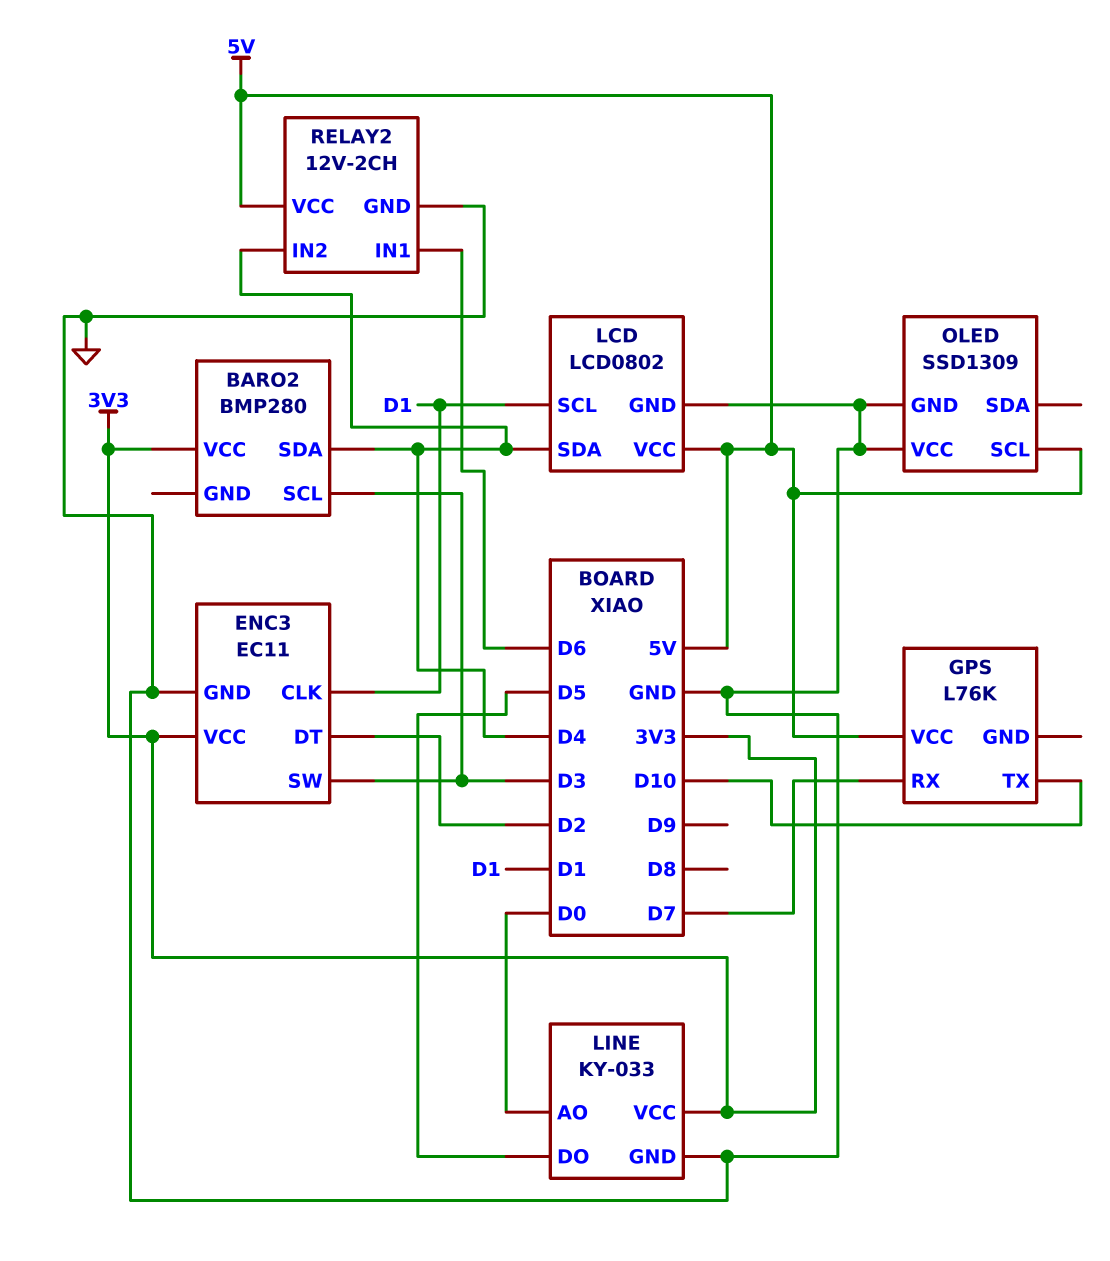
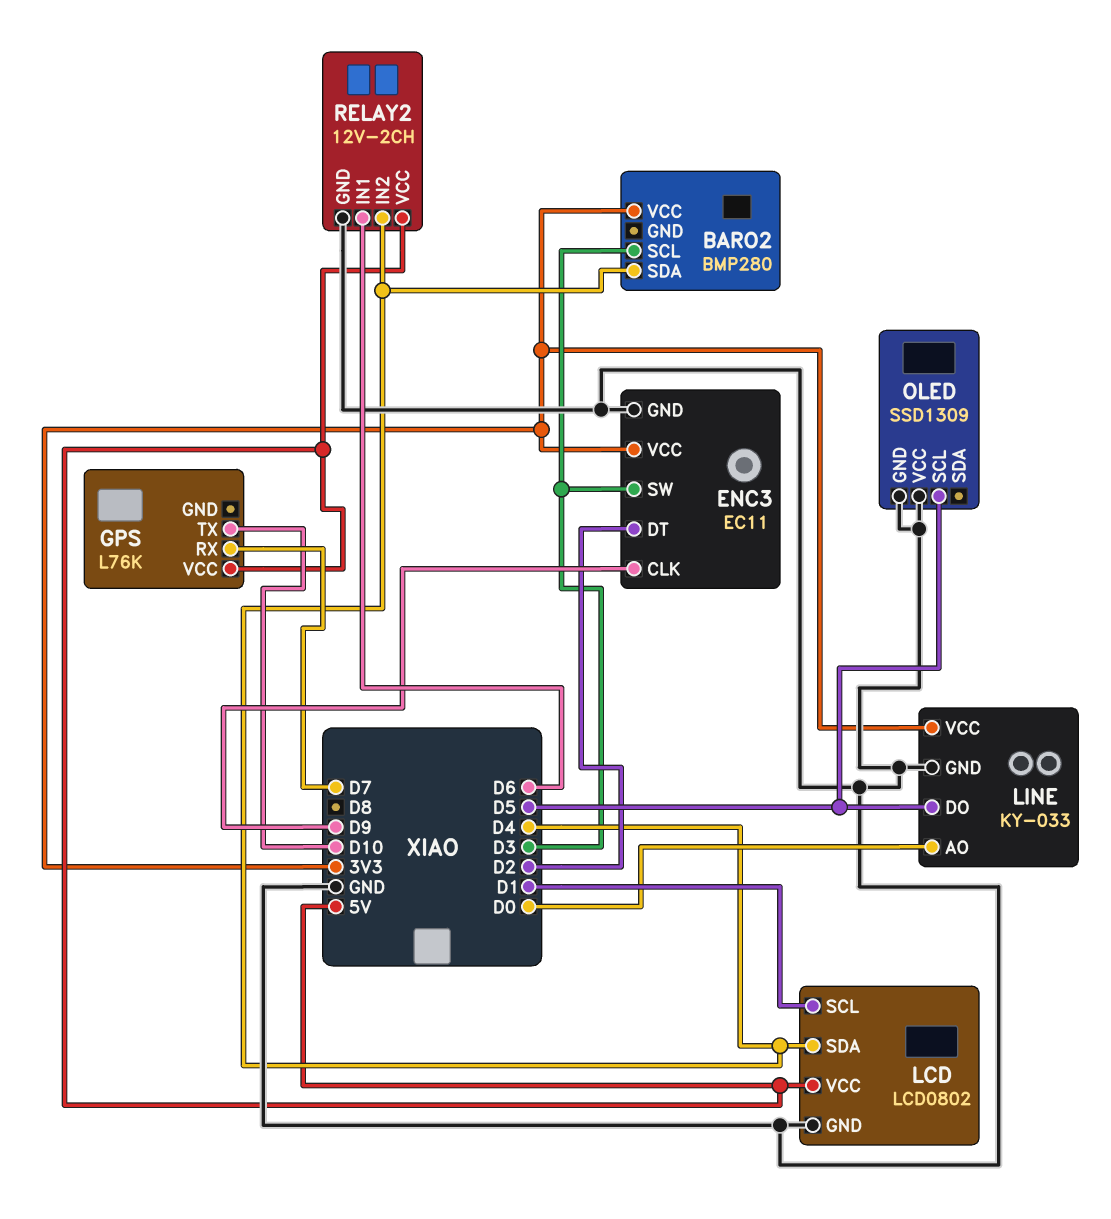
ENC3 pin CLK: D1 -> D9
OLED pin SCL: 5V -> D5

